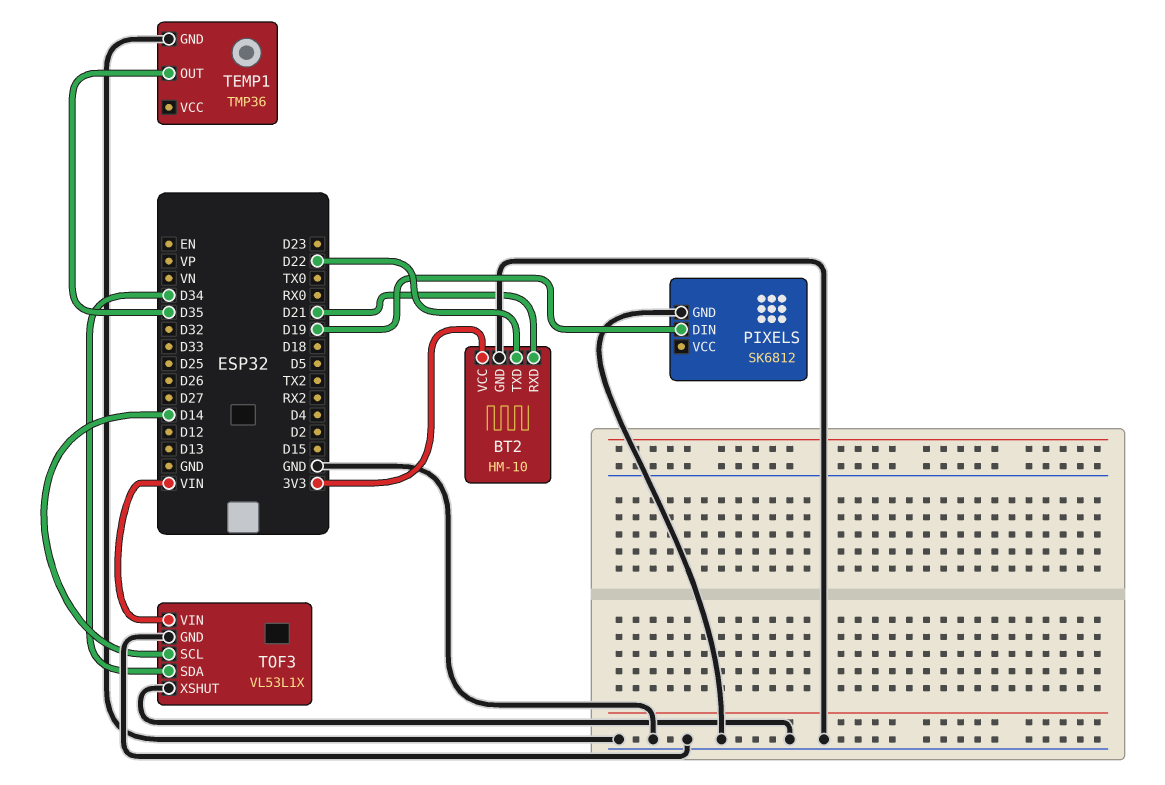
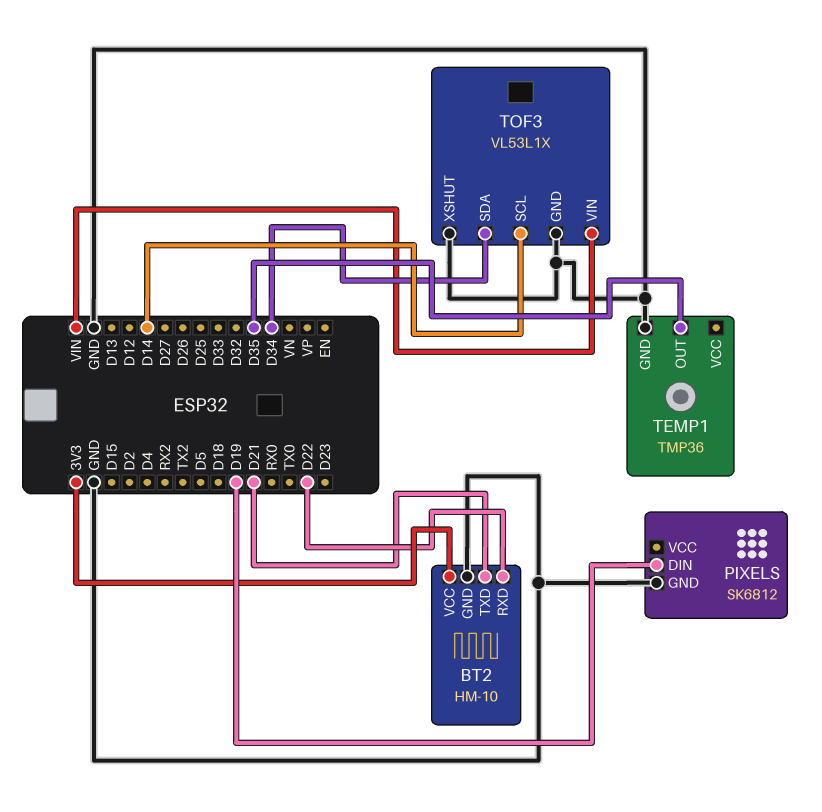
BT2 pin RXD: D21 -> D22
BT2 pin TXD: D22 -> D21

